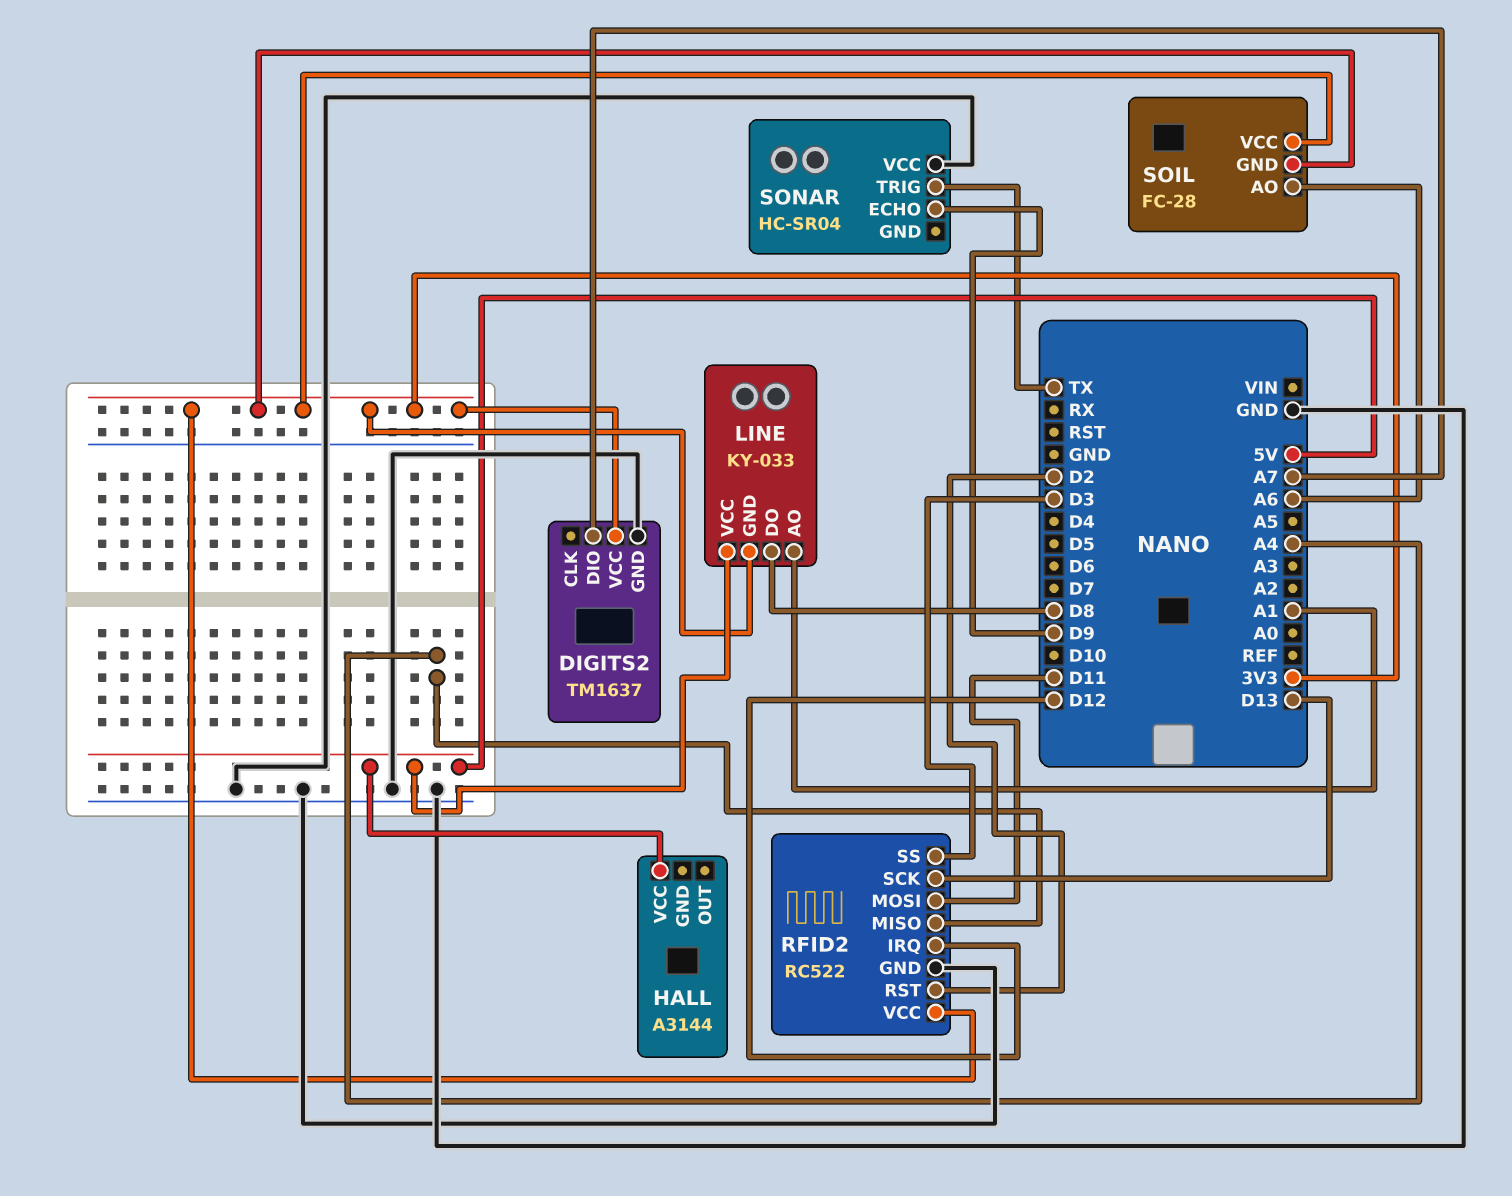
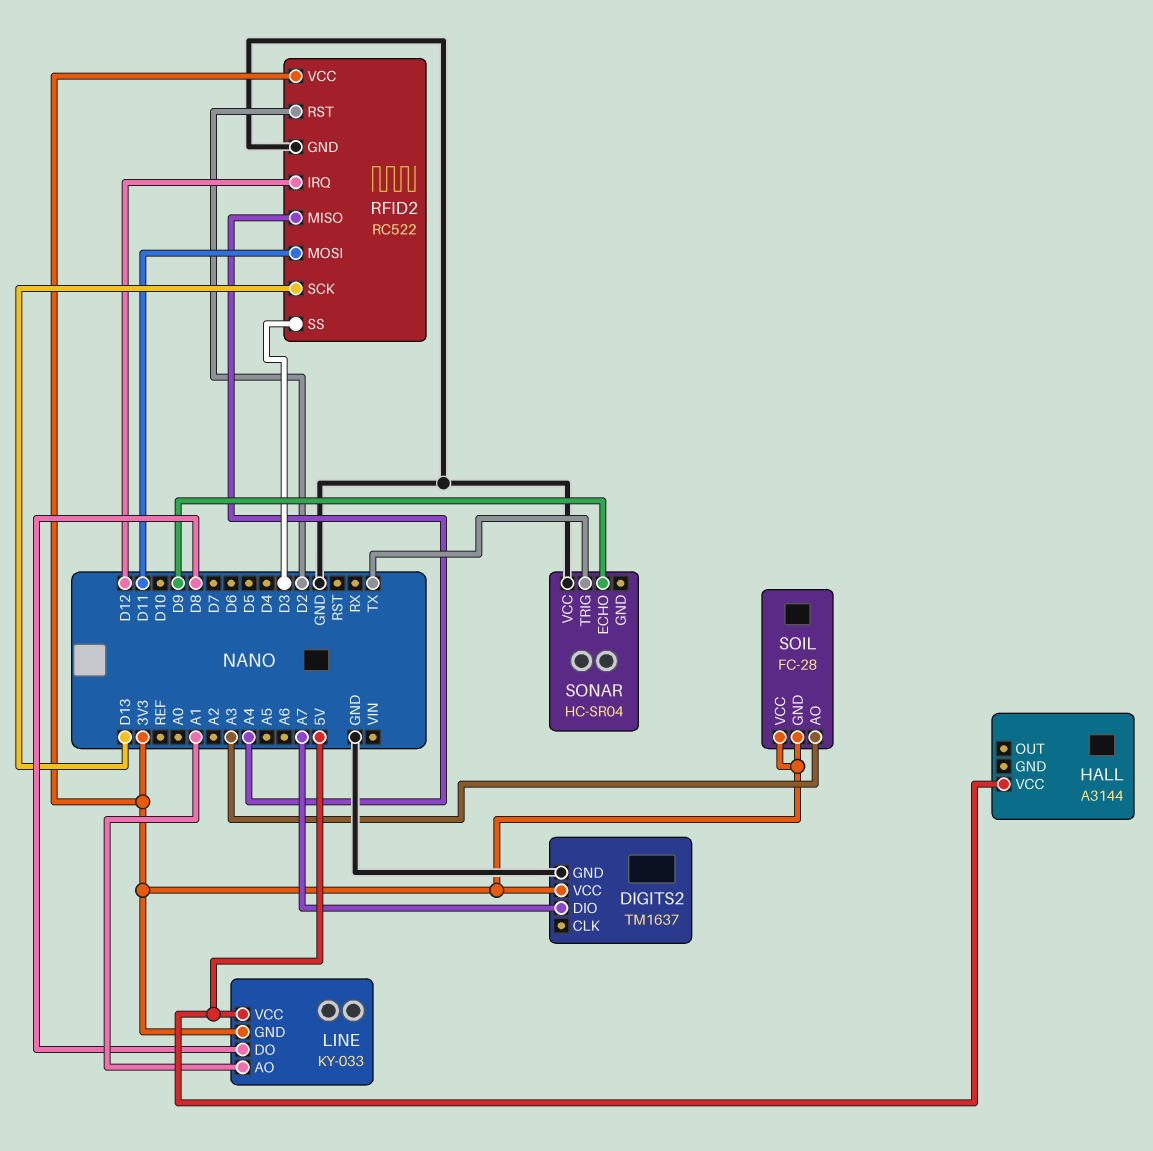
SOIL pin AO: A6 -> A3

